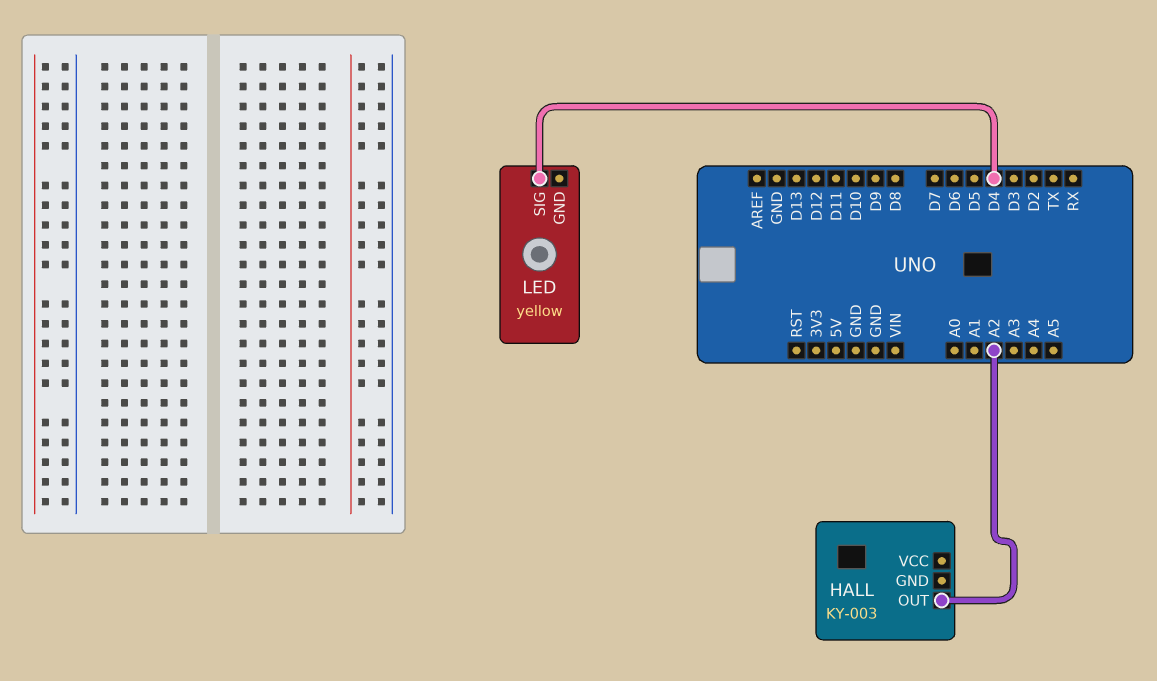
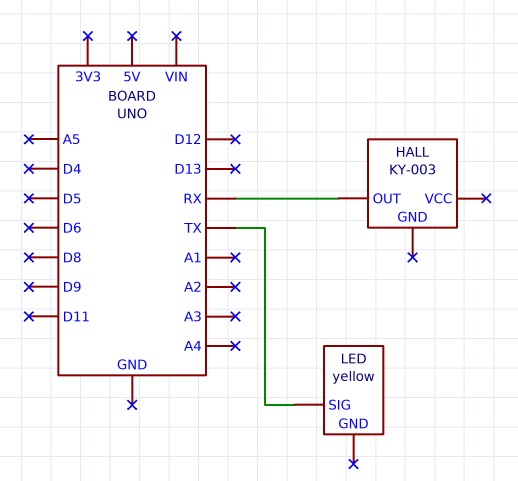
HALL pin OUT: A2 -> RX
LED pin SIG: D4 -> TX

